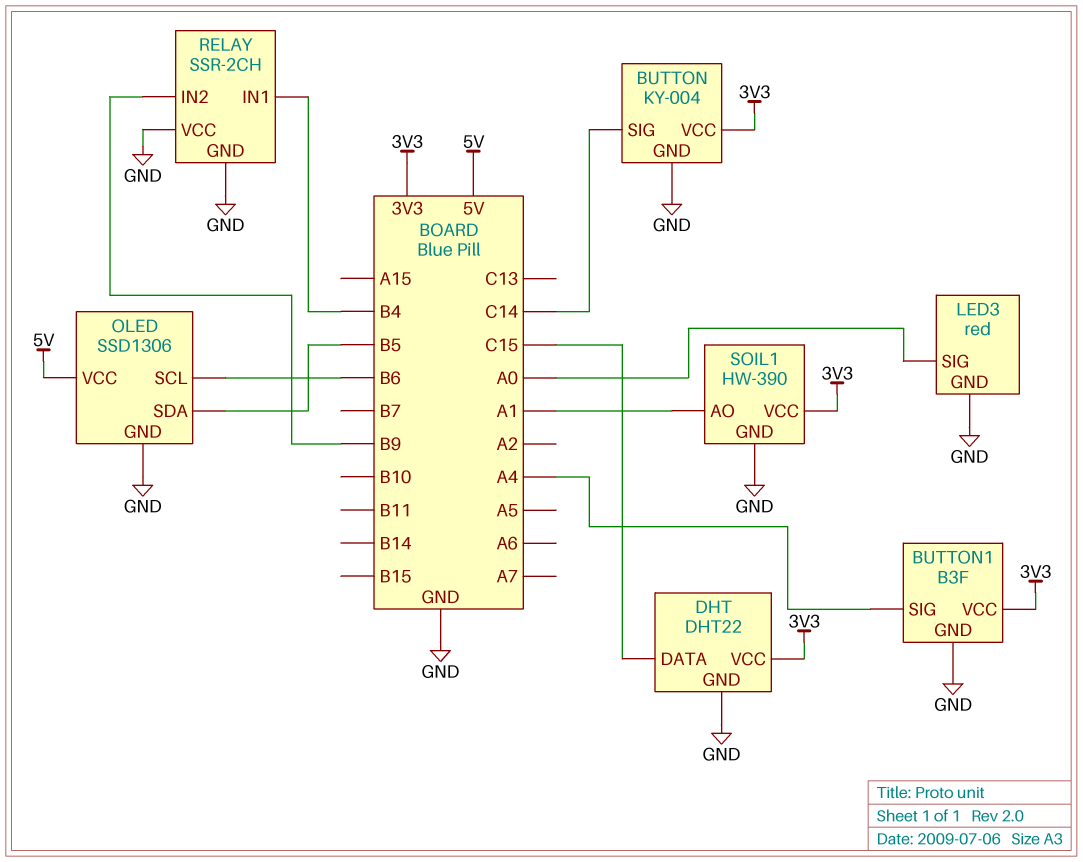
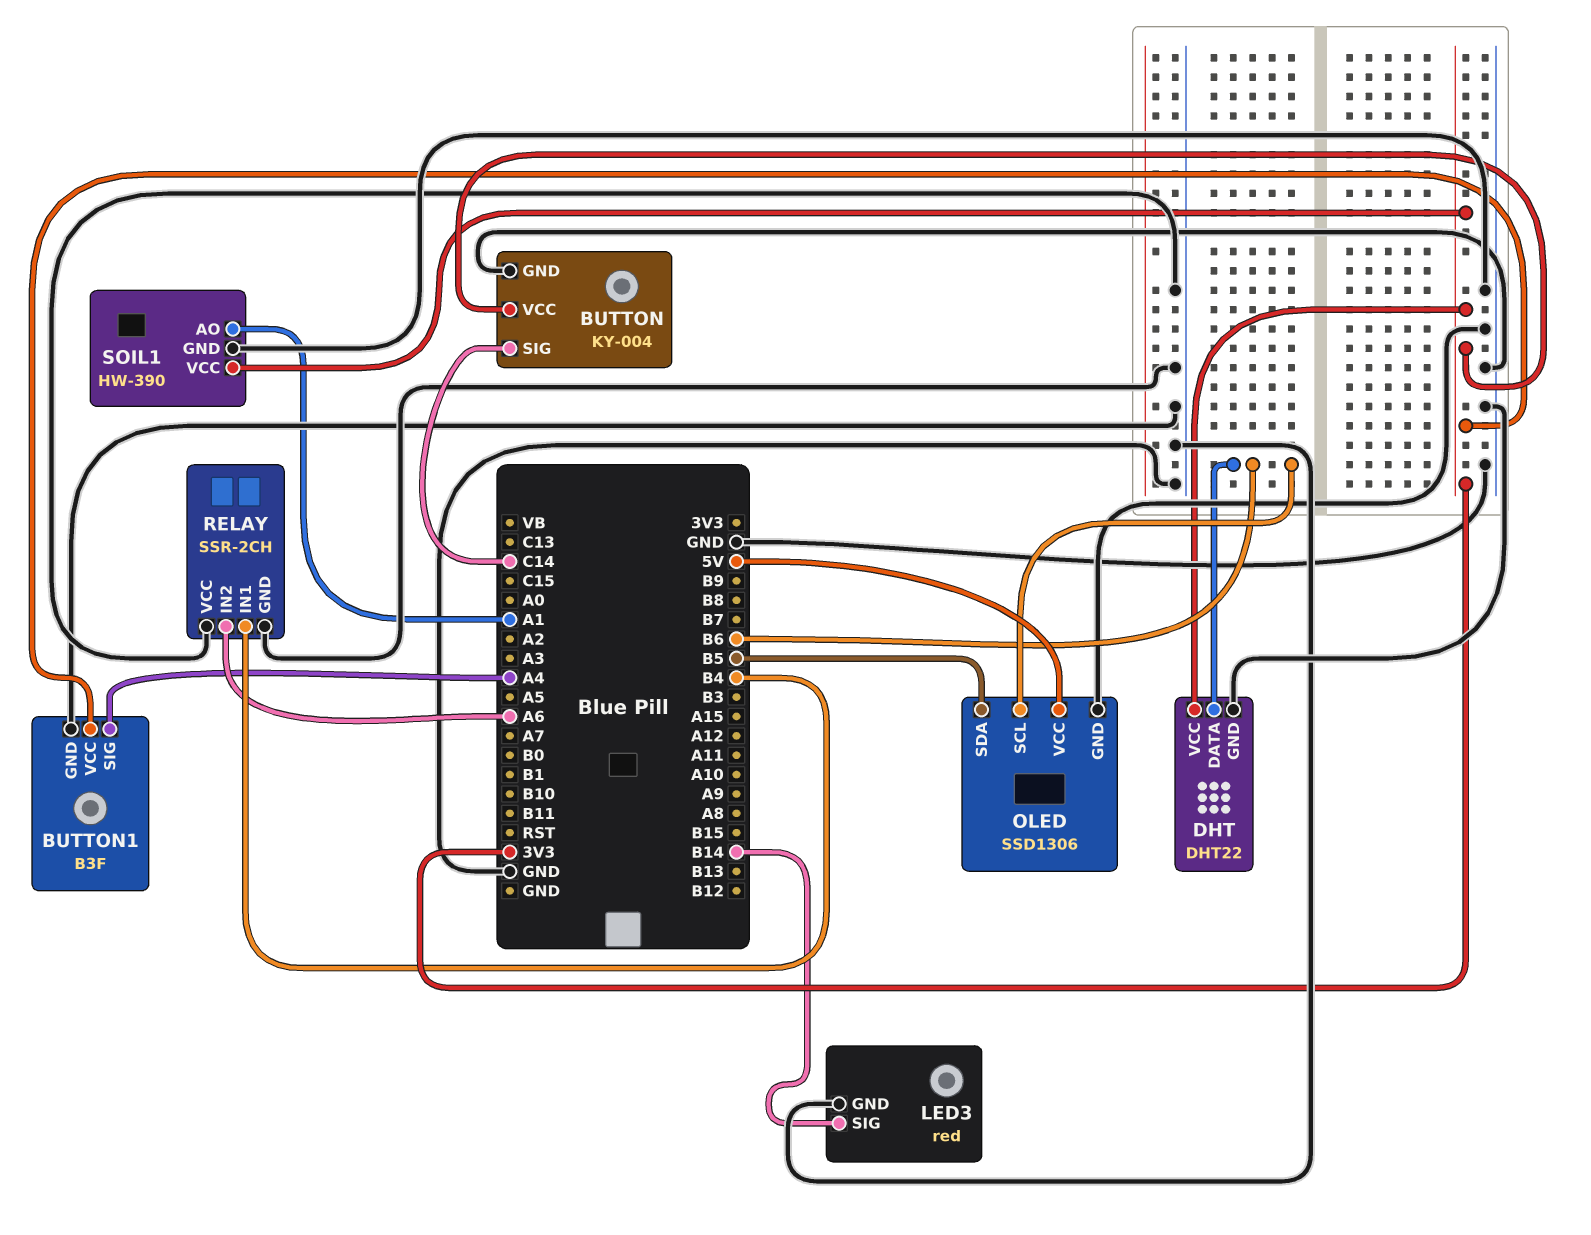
DHT pin DATA: C15 -> B6
LED3 pin SIG: A0 -> B14
RELAY pin IN2: B9 -> A6

